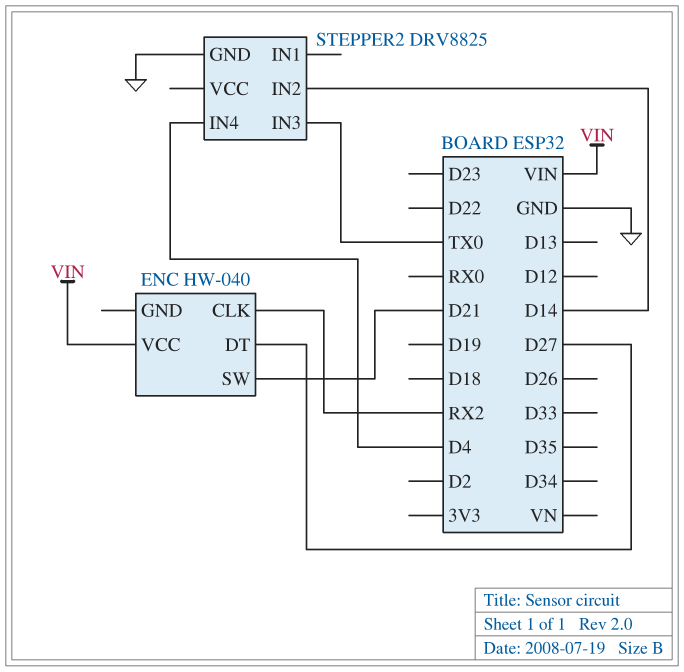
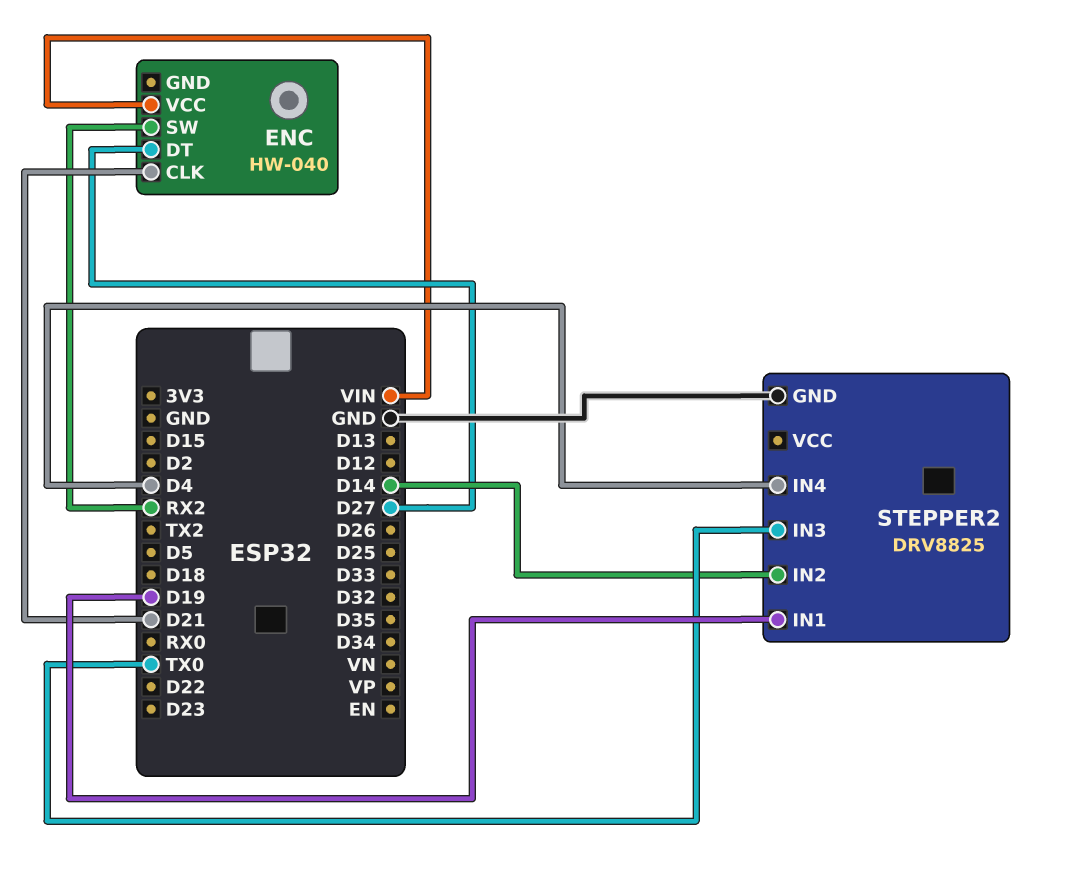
ENC pin CLK: RX2 -> D21
ENC pin SW: D21 -> RX2
STEPPER2 pin IN1: none -> D19

